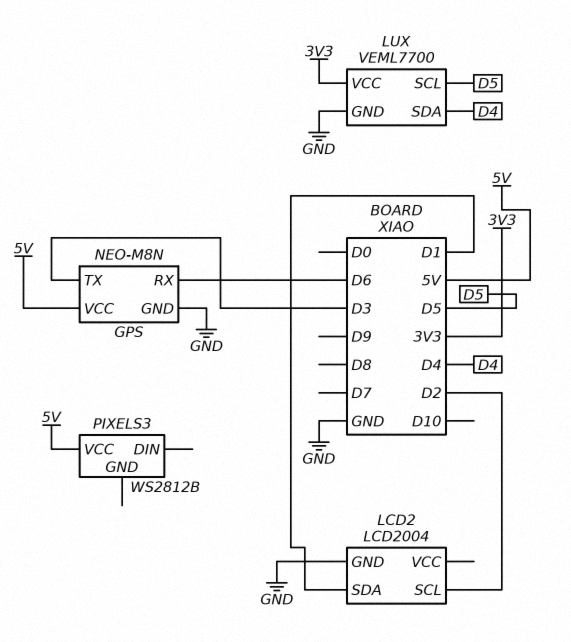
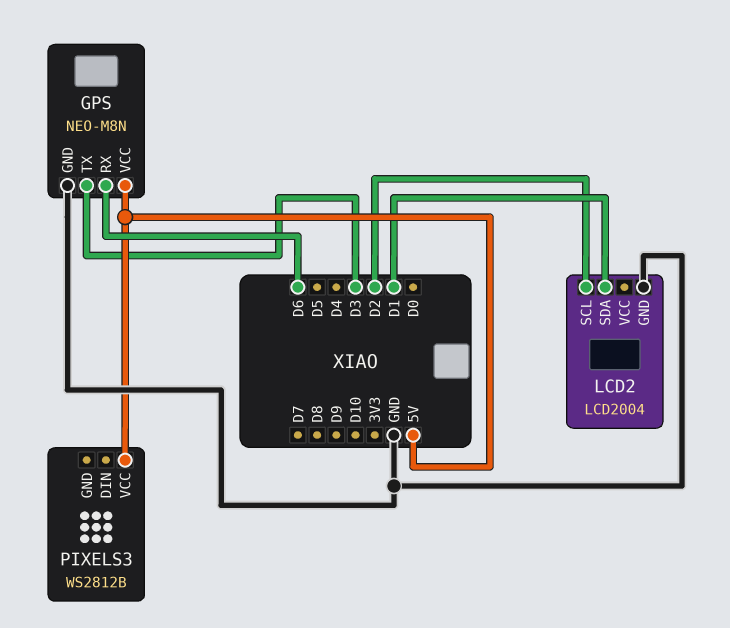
LUX: VEML7700 -> none
LUX pin GND: GND -> none
LUX pin SCL: D5 -> none
LUX pin SDA: D4 -> none
LUX pin VCC: 3V3 -> none

